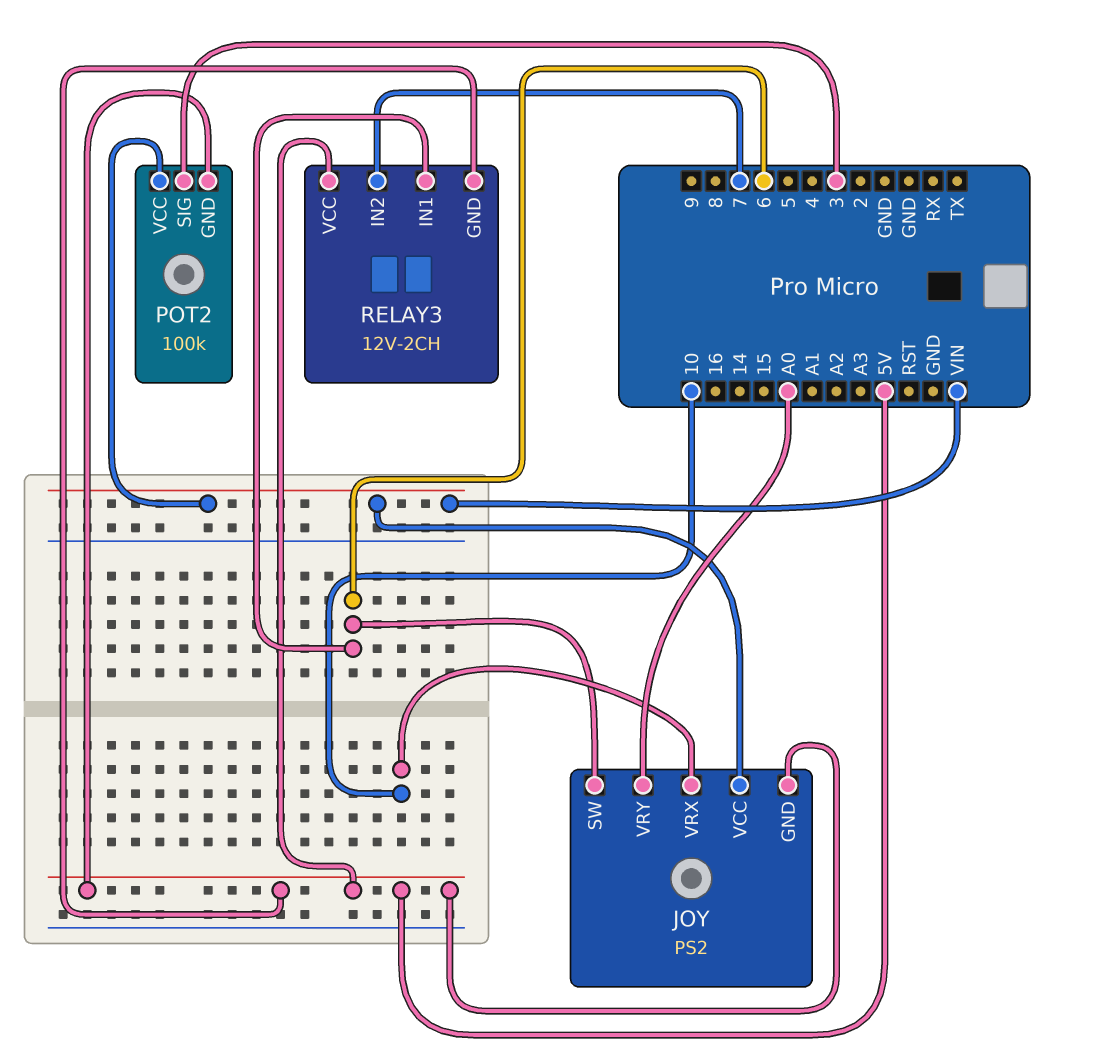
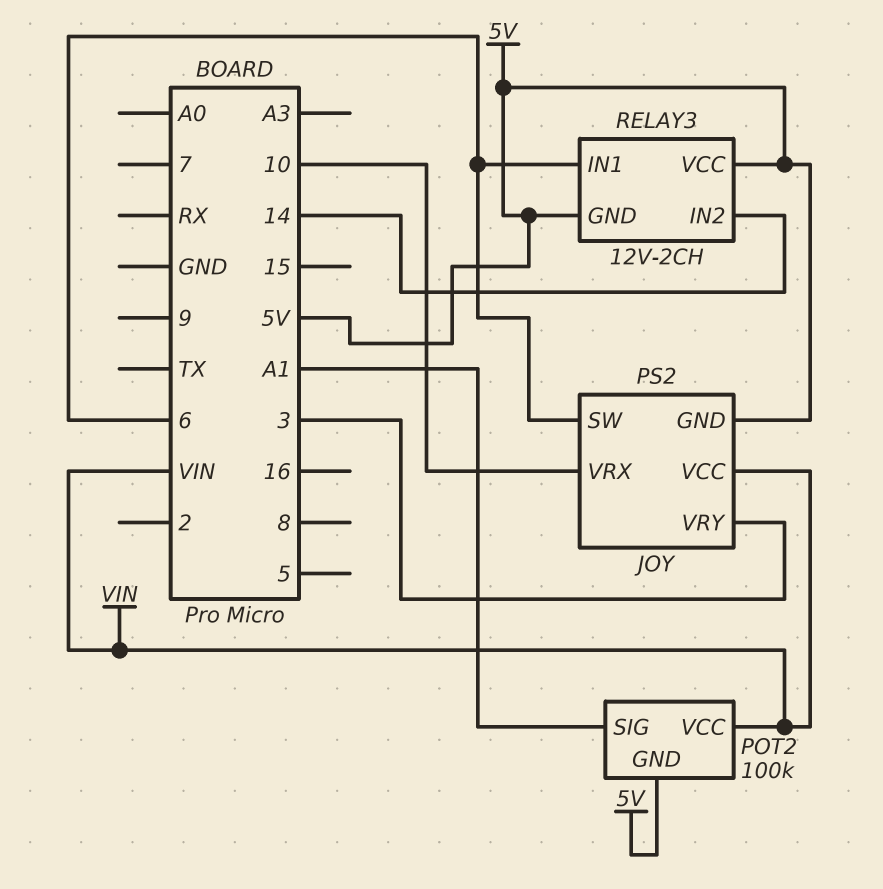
JOY pin VRY: A0 -> 3
POT2 pin SIG: 3 -> A1
RELAY3 pin IN2: 7 -> 14

